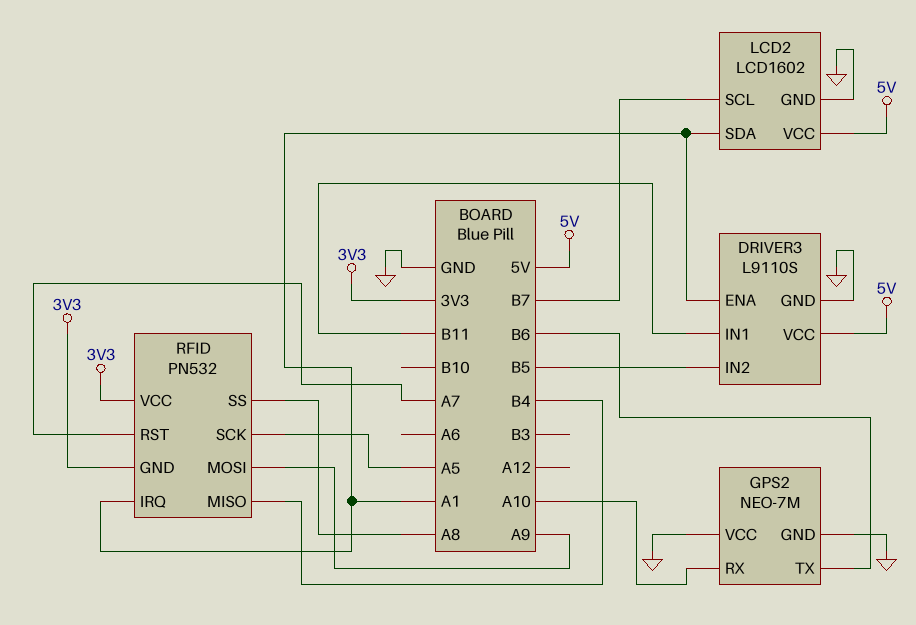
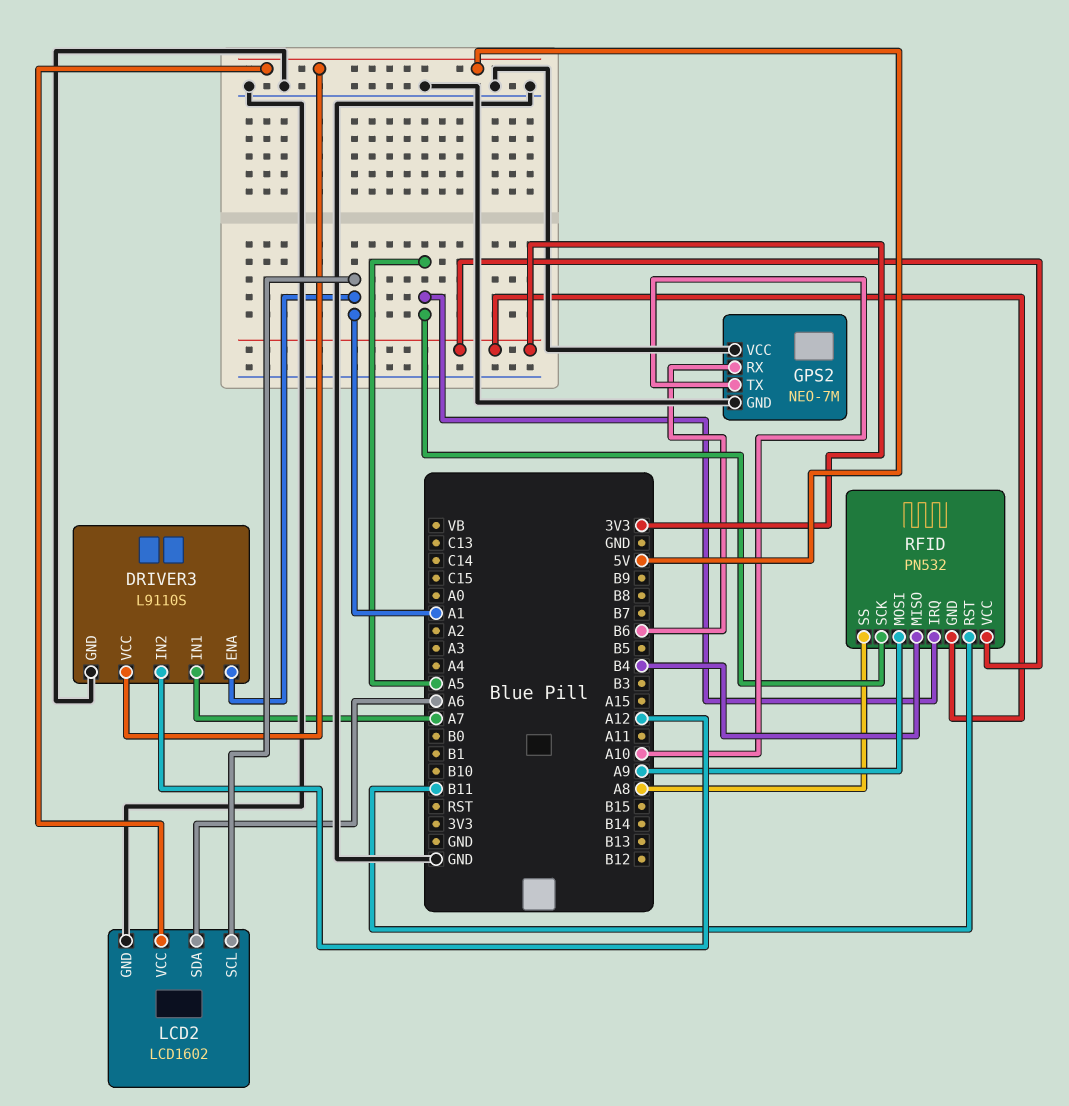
DRIVER3 pin IN1: B11 -> A7
DRIVER3 pin IN2: B5 -> A12
GPS2 pin RX: A10 -> B6
GPS2 pin TX: B6 -> A10
LCD2 pin SCL: B7 -> A1
LCD2 pin SDA: A1 -> A6
RFID pin IRQ: A1 -> A5
RFID pin RST: A7 -> B11

